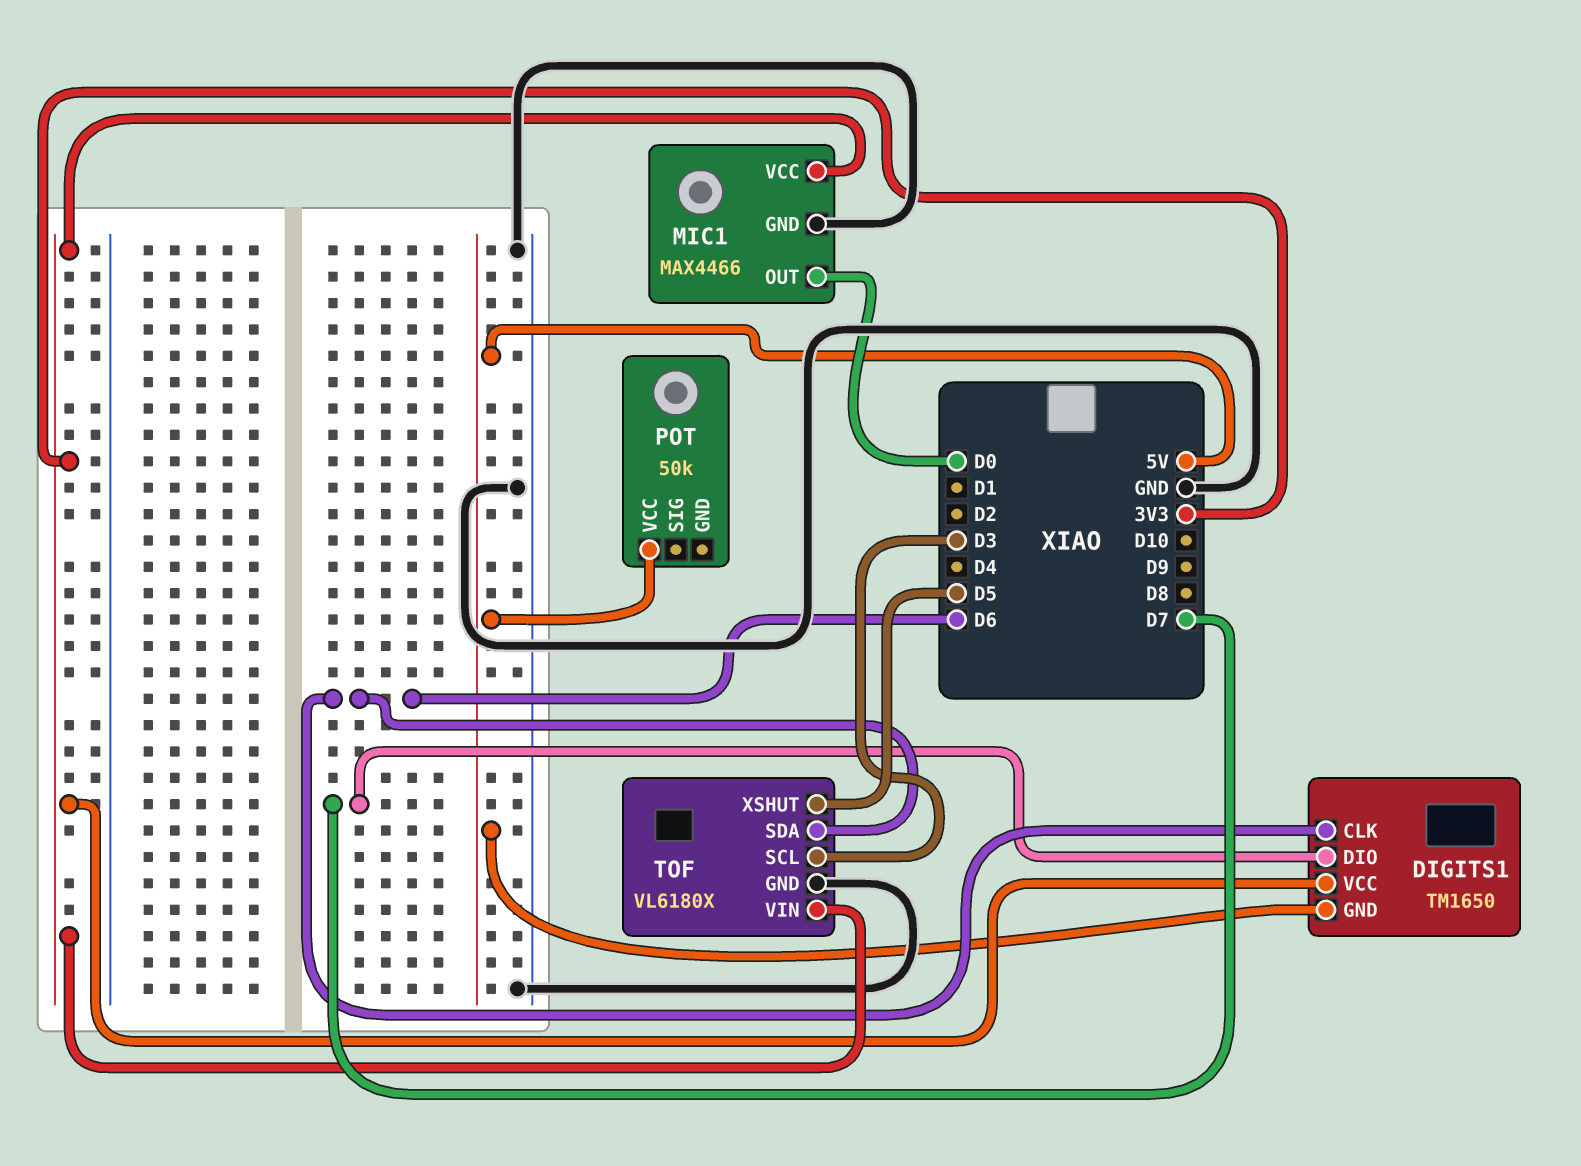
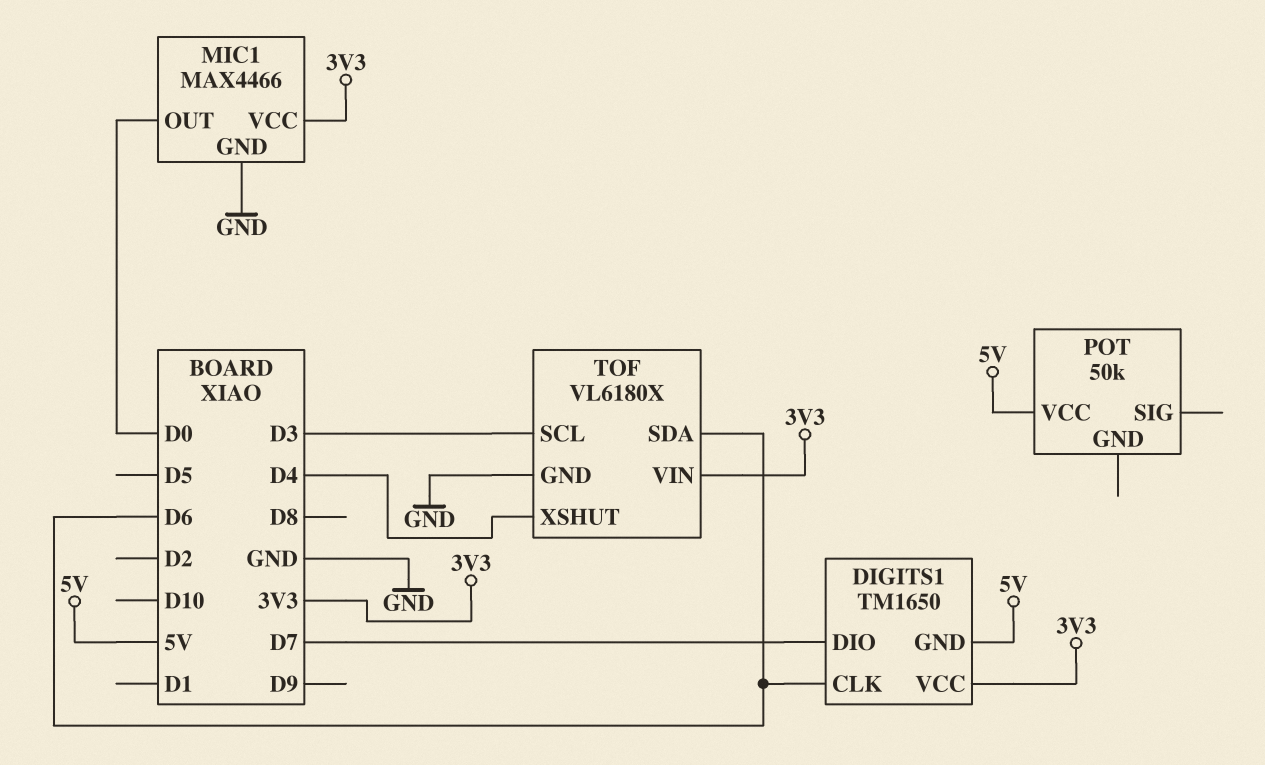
TOF pin XSHUT: D5 -> D4

